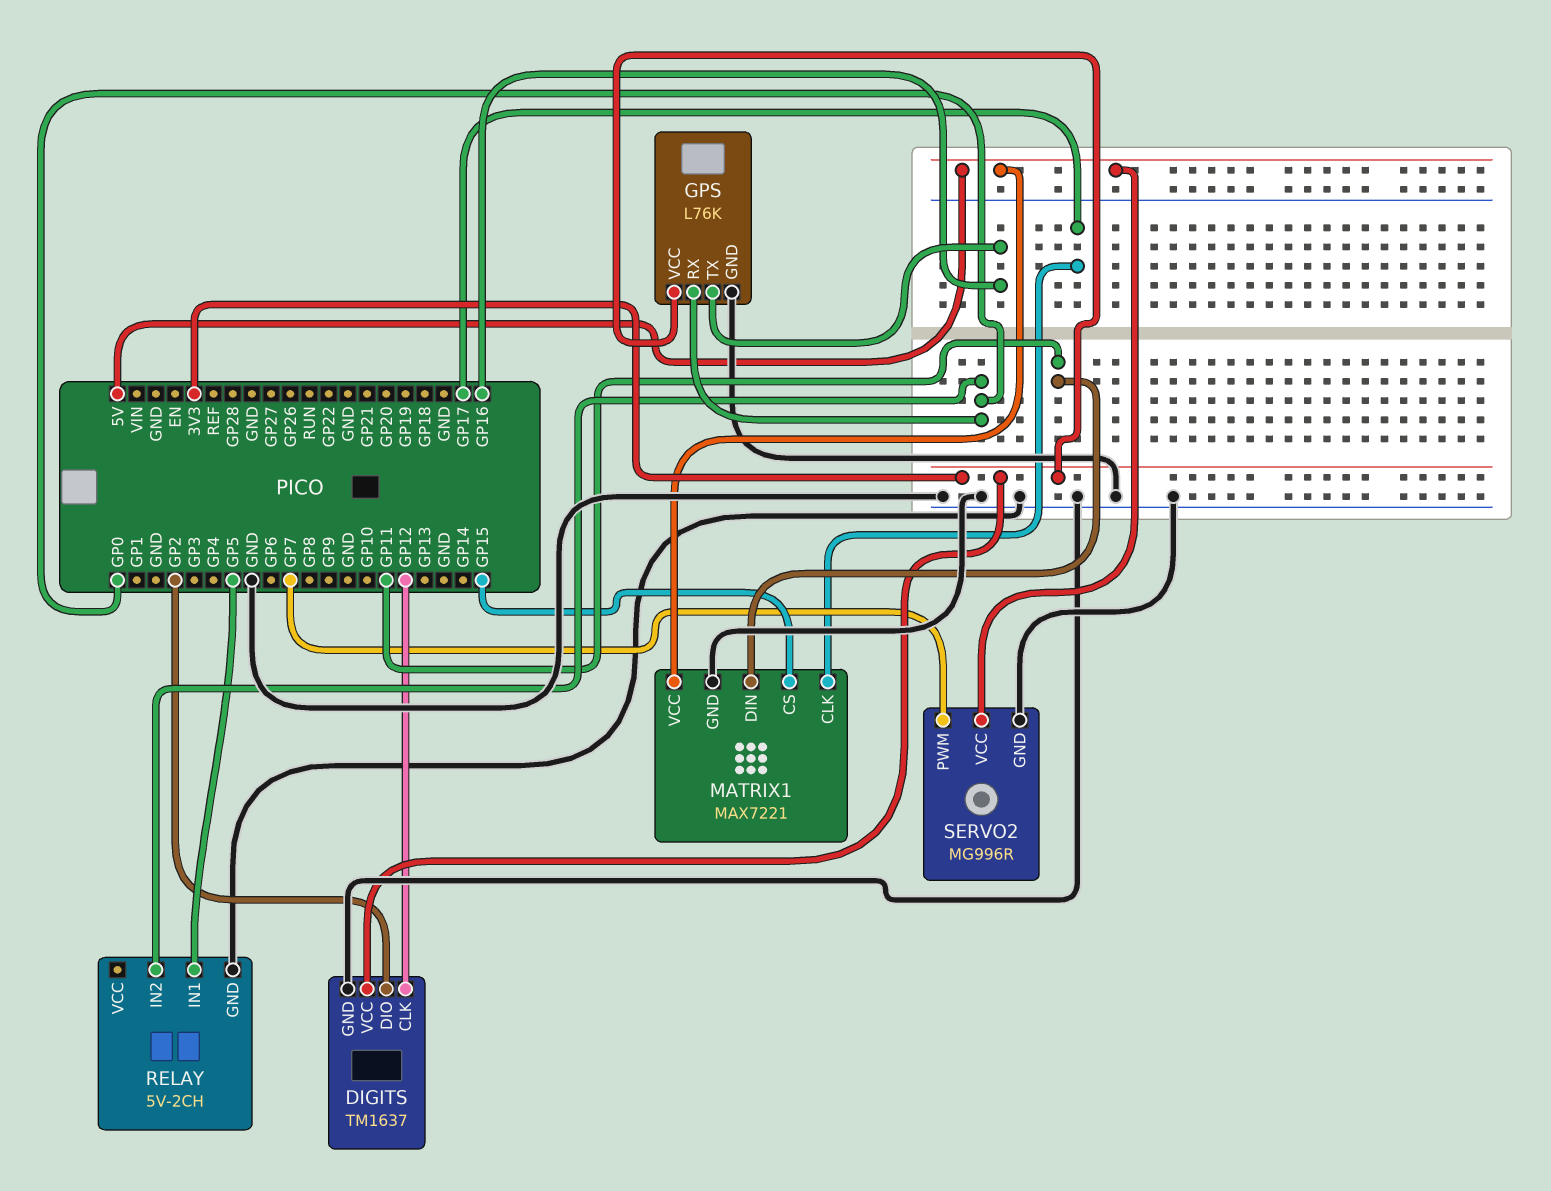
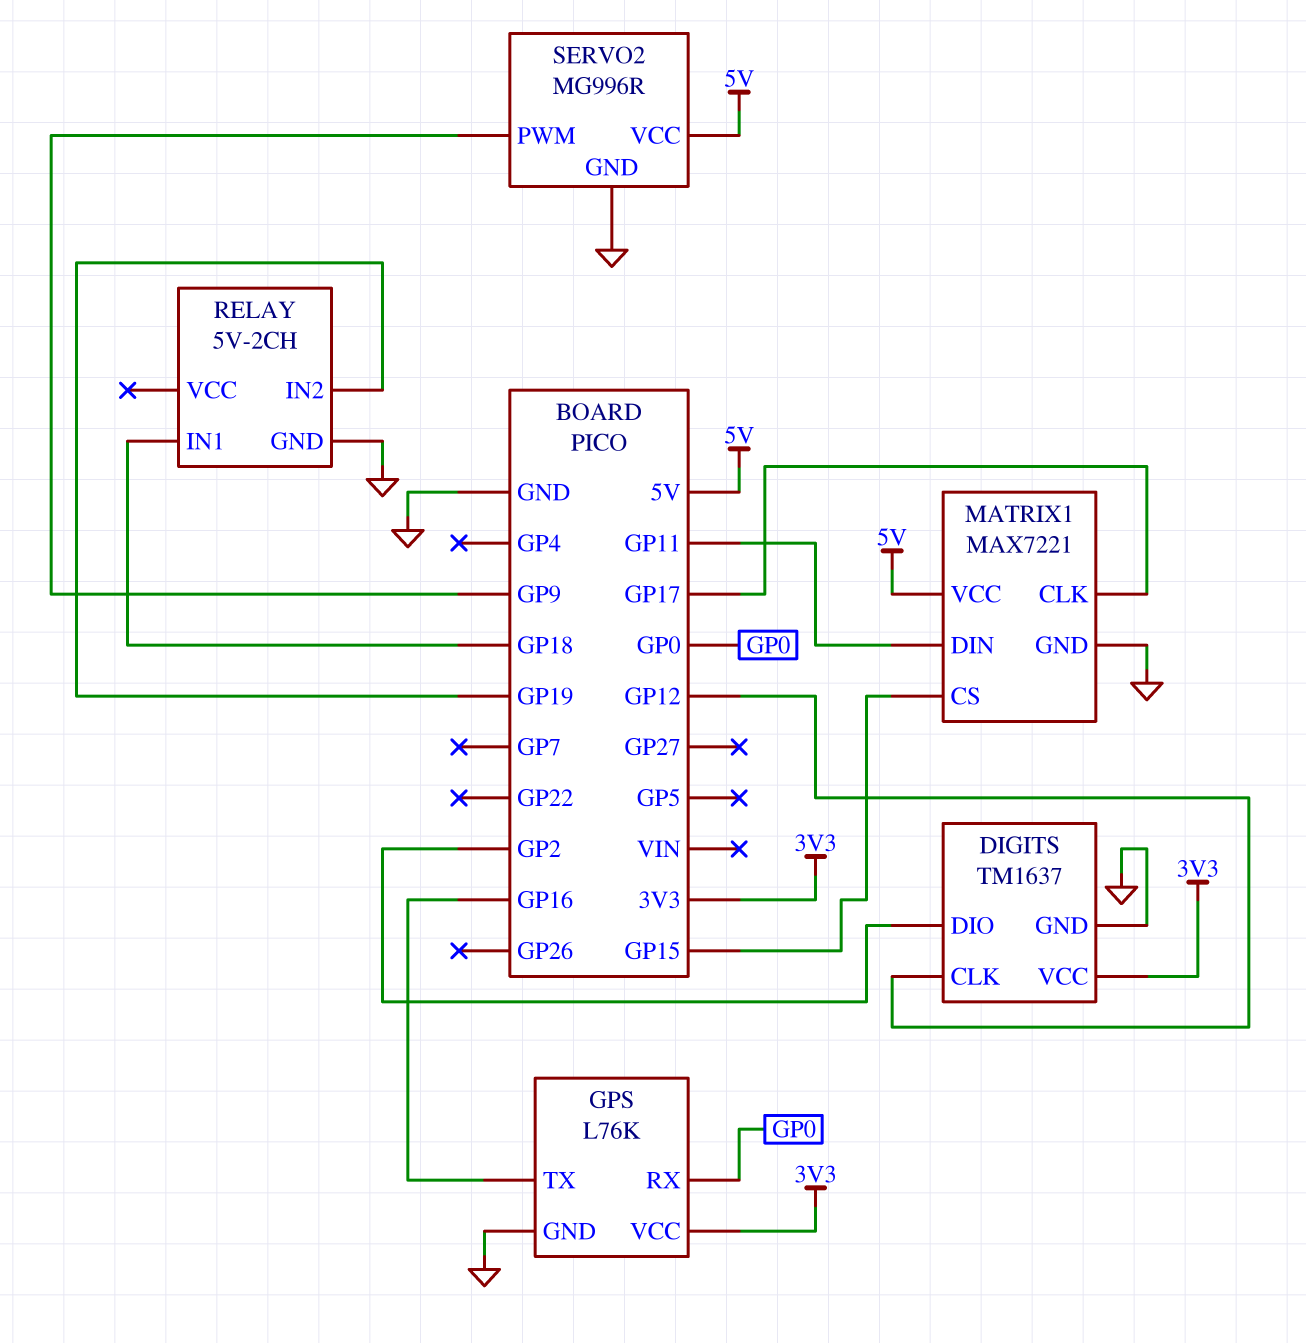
RELAY pin IN1: GP5 -> GP18
RELAY pin IN2: GP0 -> GP19
SERVO2 pin PWM: GP7 -> GP9

